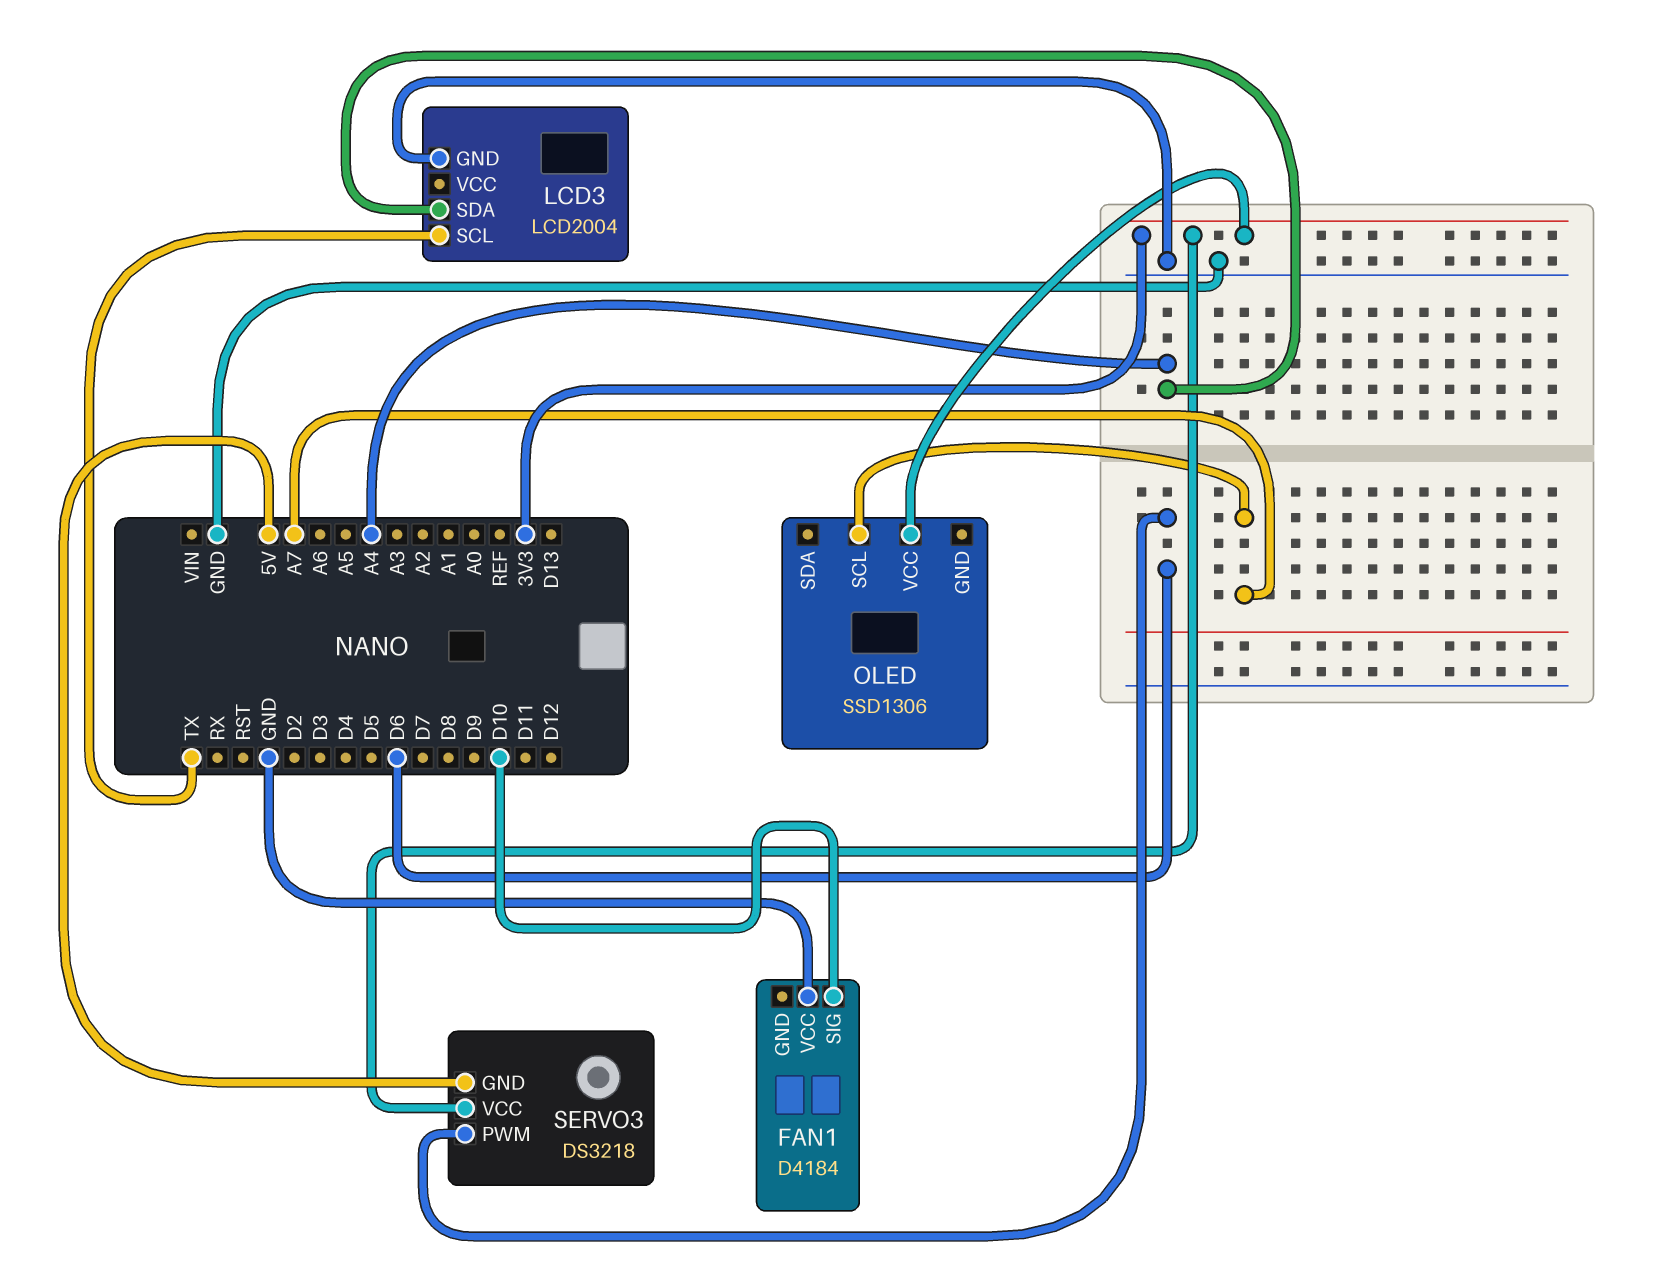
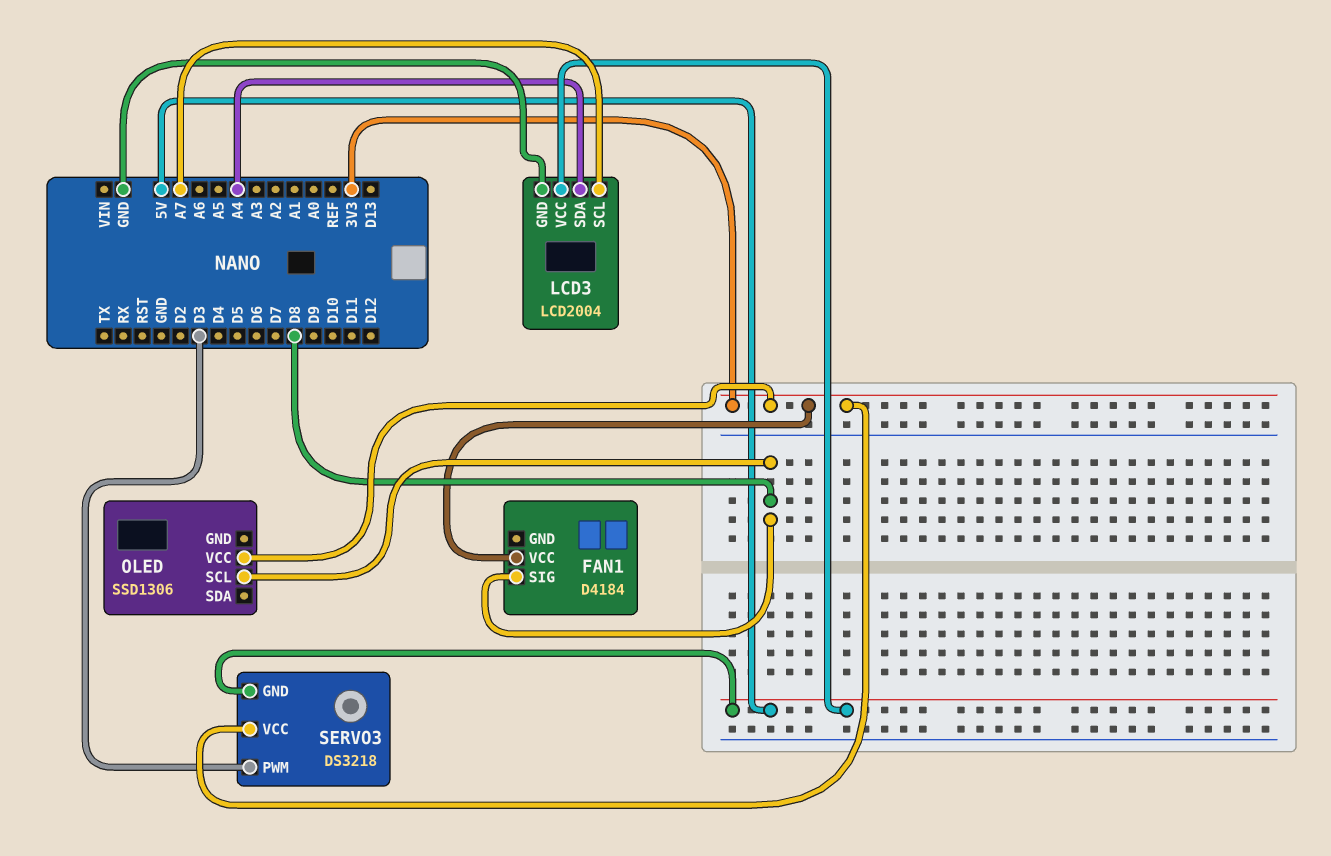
FAN1 pin SIG: D10 -> D8
FAN1 pin VCC: GND -> 3V3
LCD3 pin SCL: TX -> A7
LCD3 pin VCC: none -> 5V
OLED pin SCL: A7 -> D8
SERVO3 pin PWM: D6 -> D3

